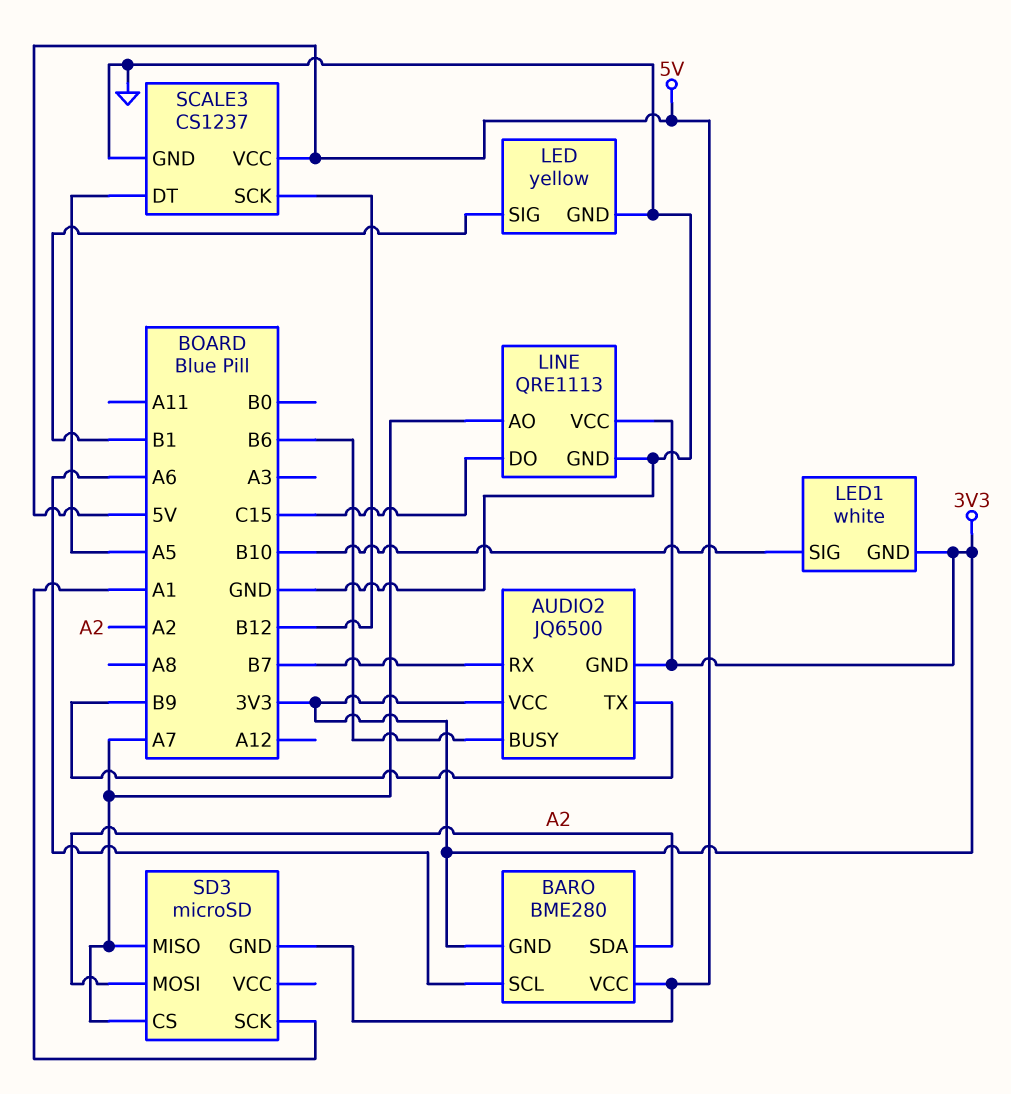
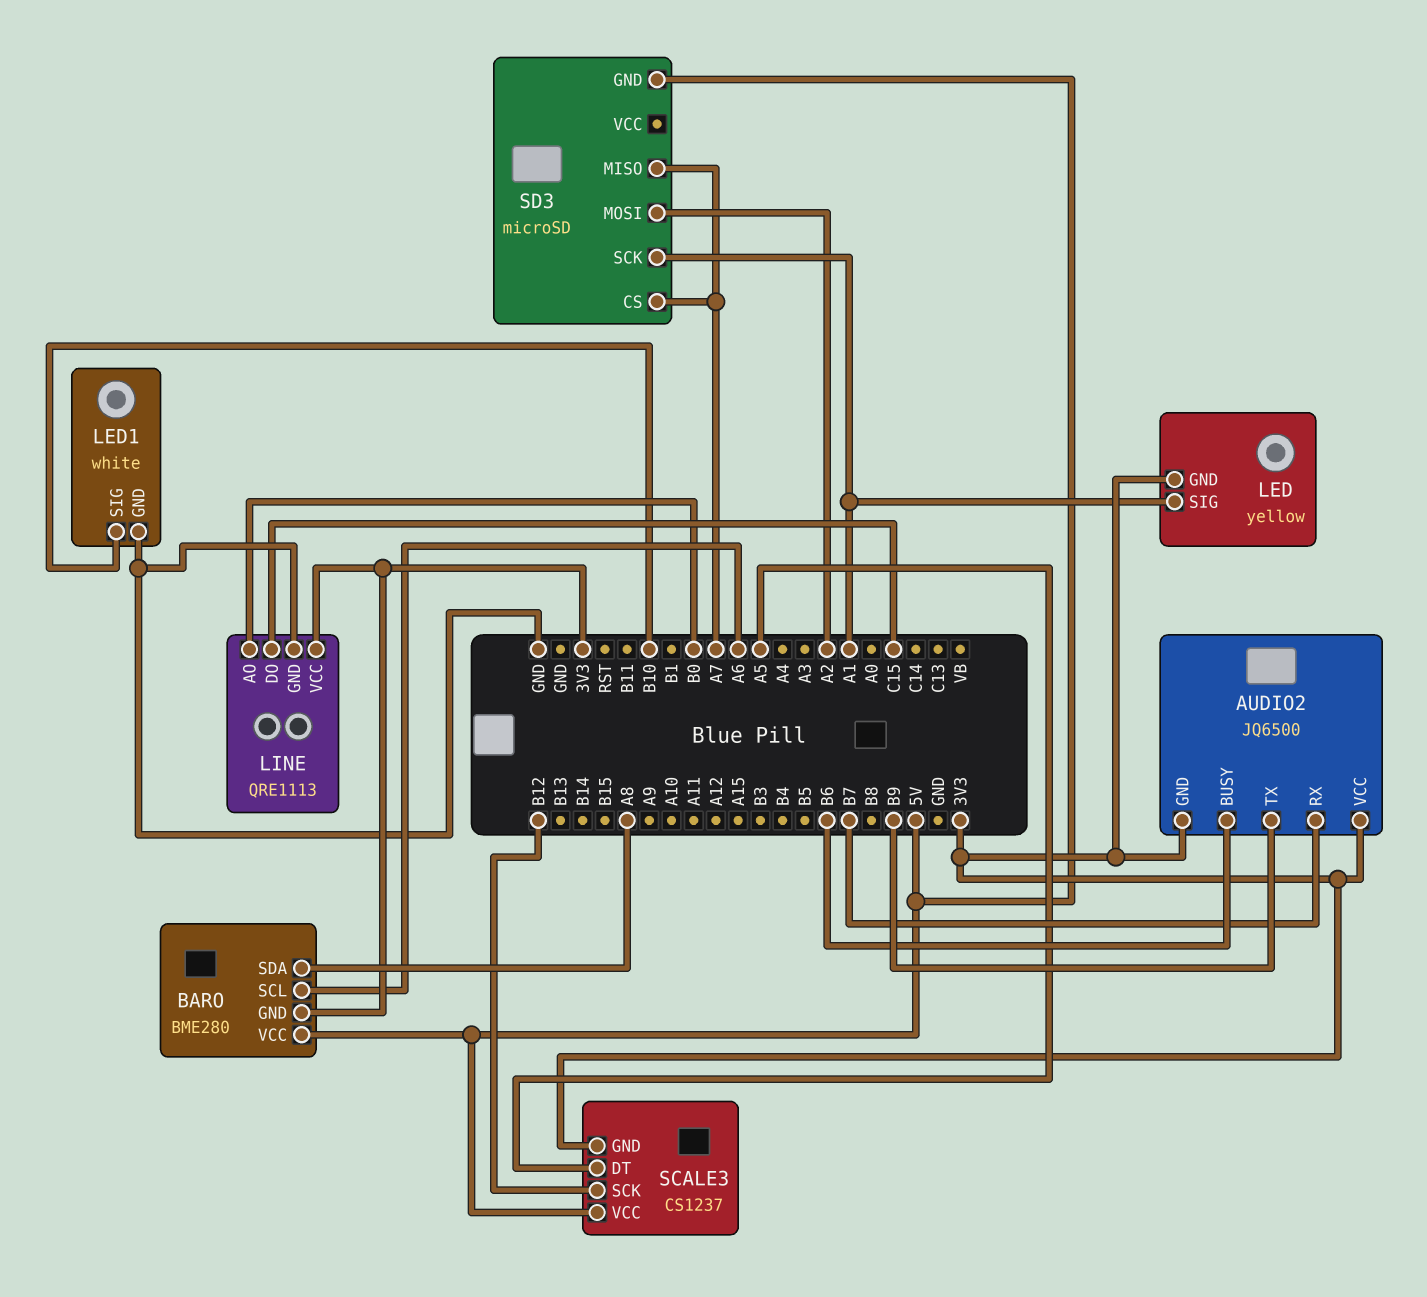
BARO pin SDA: A2 -> A8
LED pin GND: GND -> 3V3
LED pin SIG: B1 -> A1
LED1 pin GND: 3V3 -> GND
LINE pin AO: A7 -> B0
SCALE3 pin GND: GND -> 3V3

